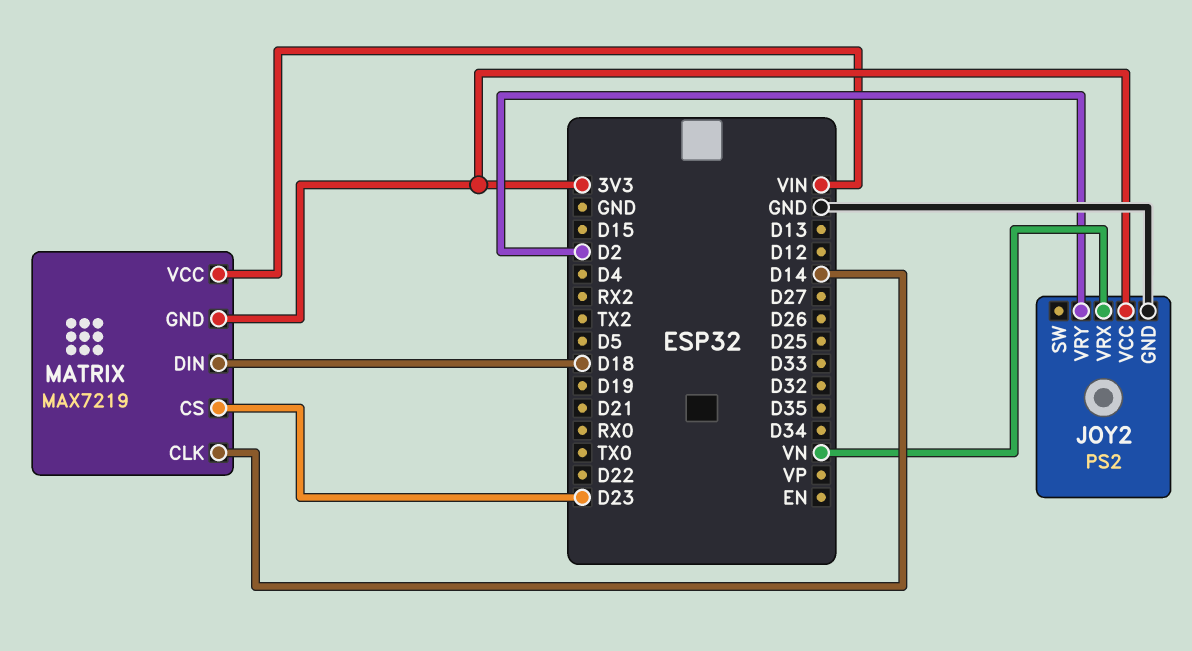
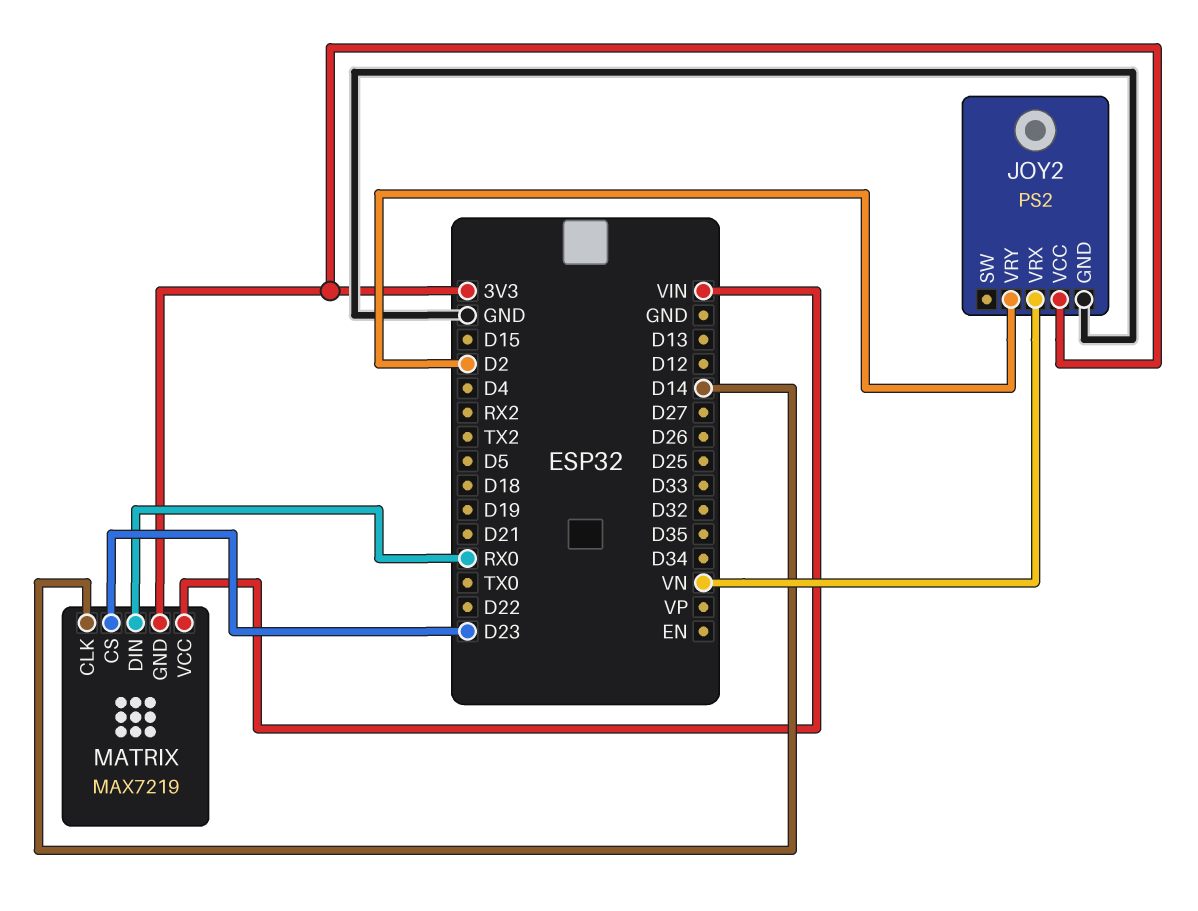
MATRIX pin DIN: D18 -> RX0

